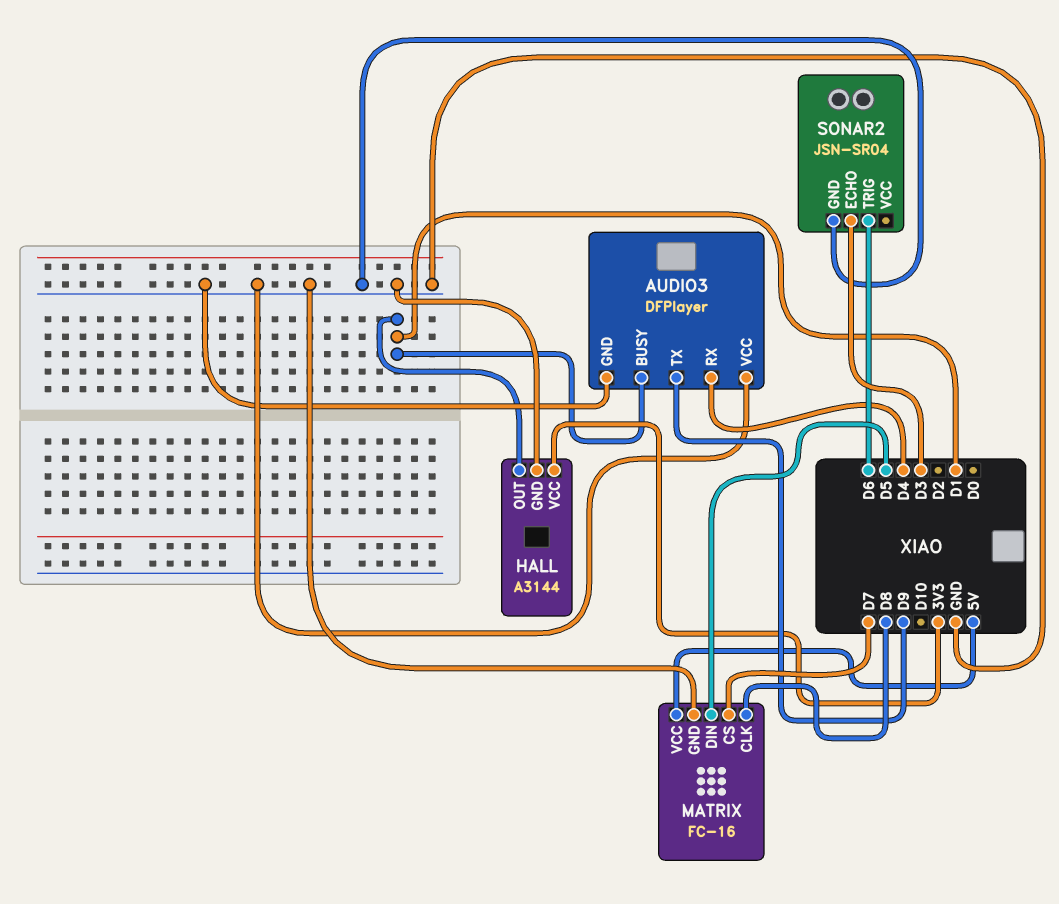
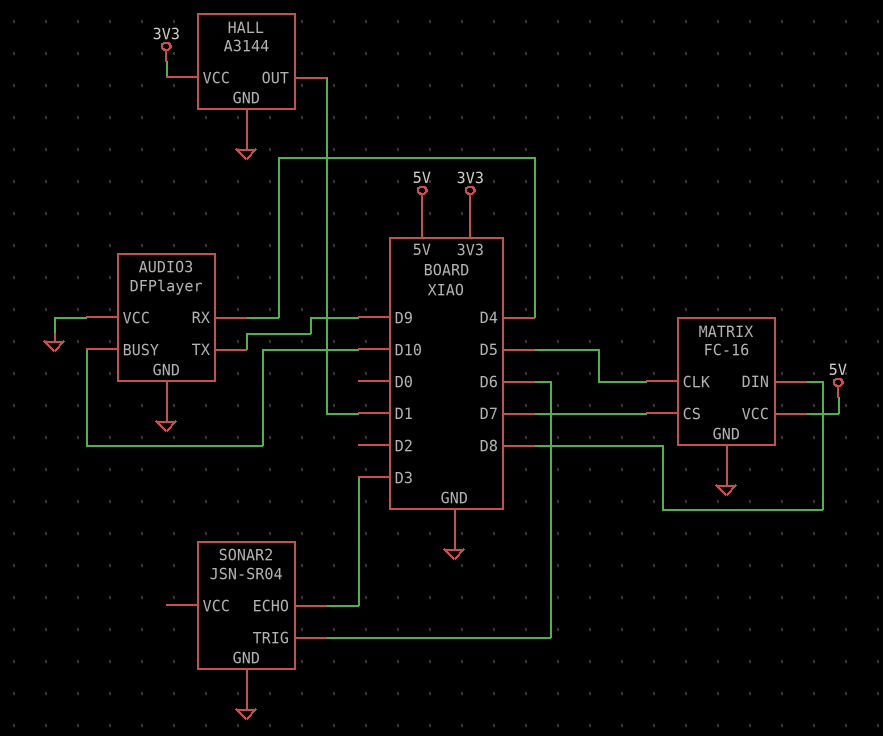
AUDIO3 pin BUSY: D1 -> D10
MATRIX pin CLK: D8 -> D5
MATRIX pin DIN: D5 -> D8

